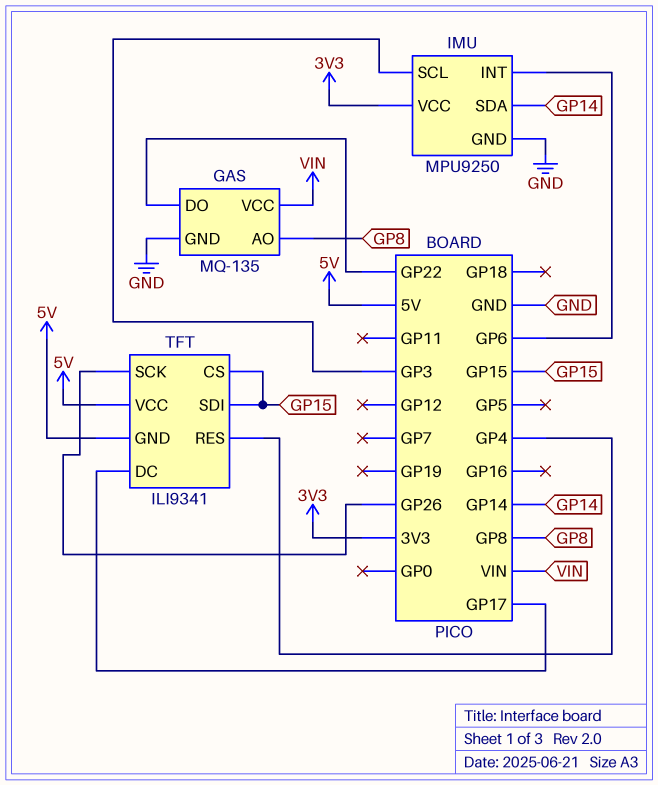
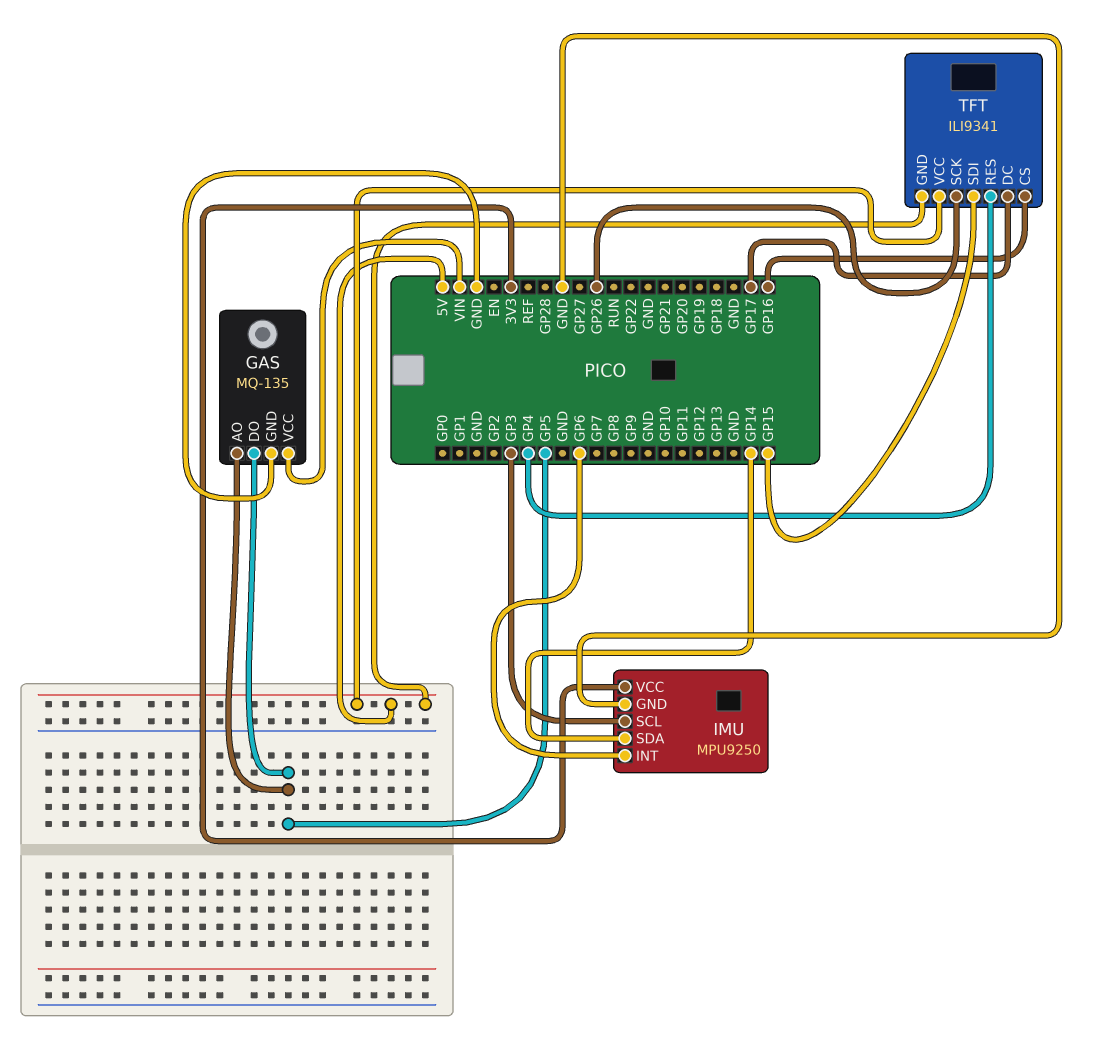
GAS pin AO: GP8 -> GP5
GAS pin DO: GP22 -> GP5
TFT pin CS: GP15 -> GP16

